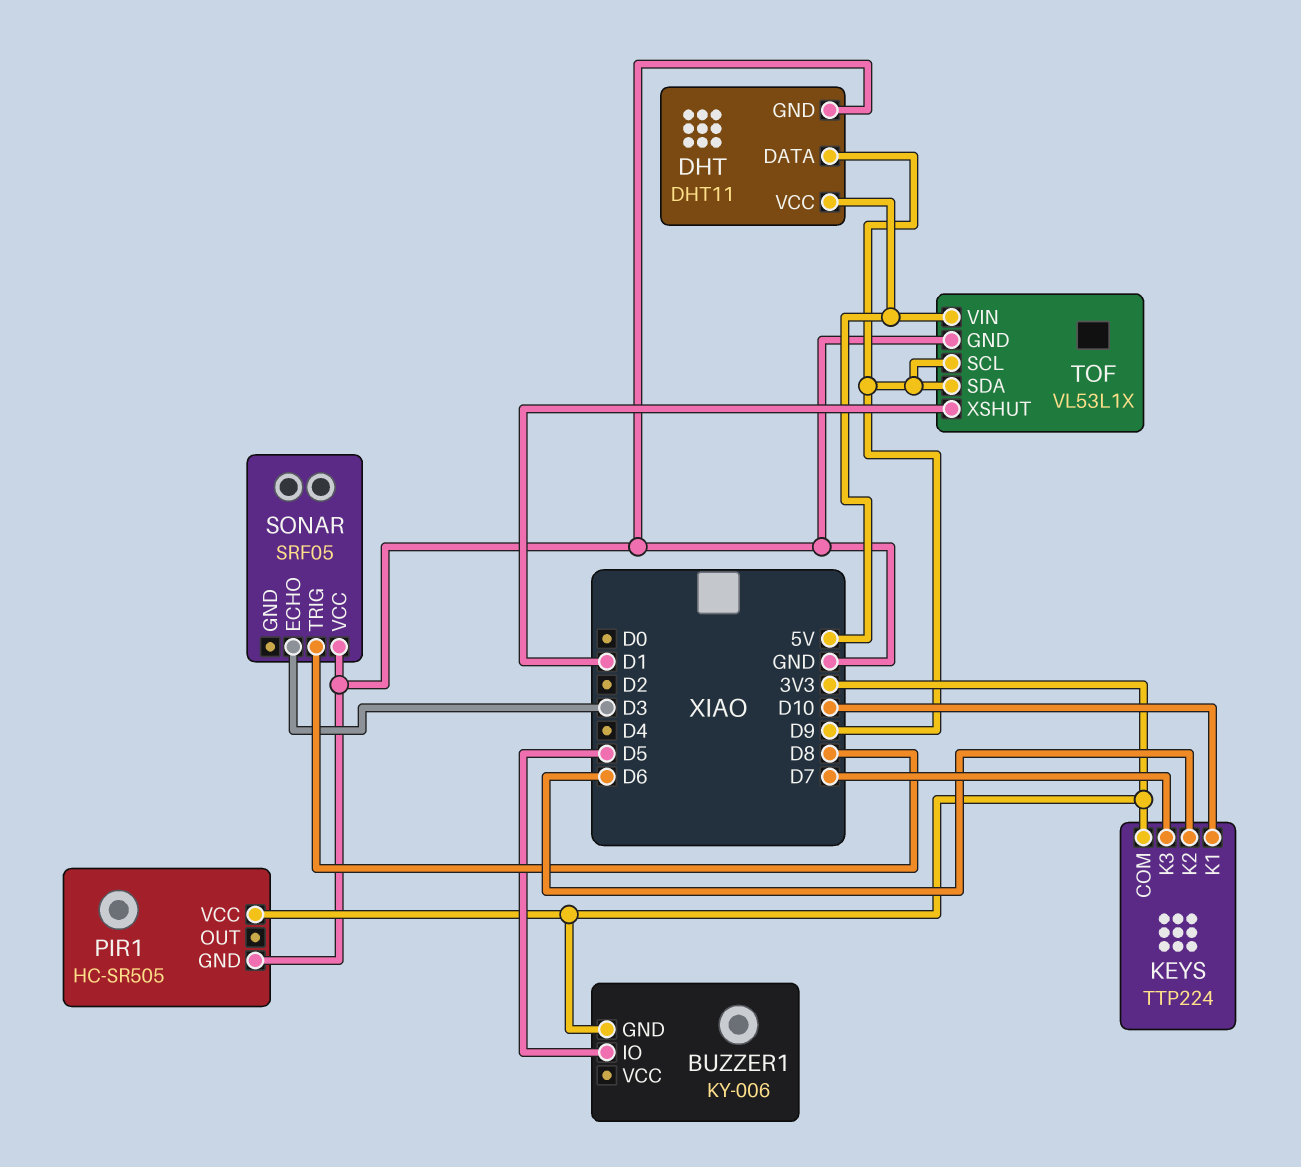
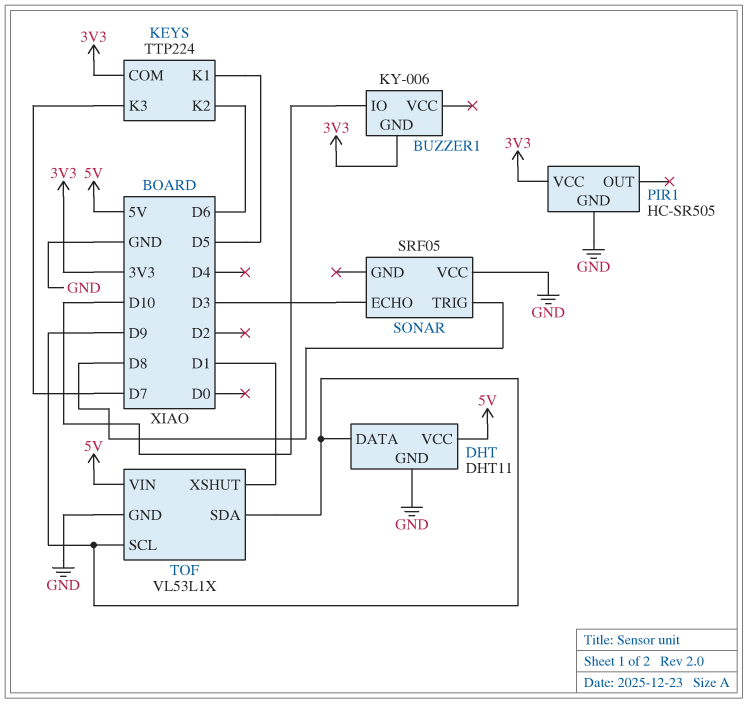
BUZZER1 pin IO: D5 -> D10
KEYS pin K1: D10 -> D5

